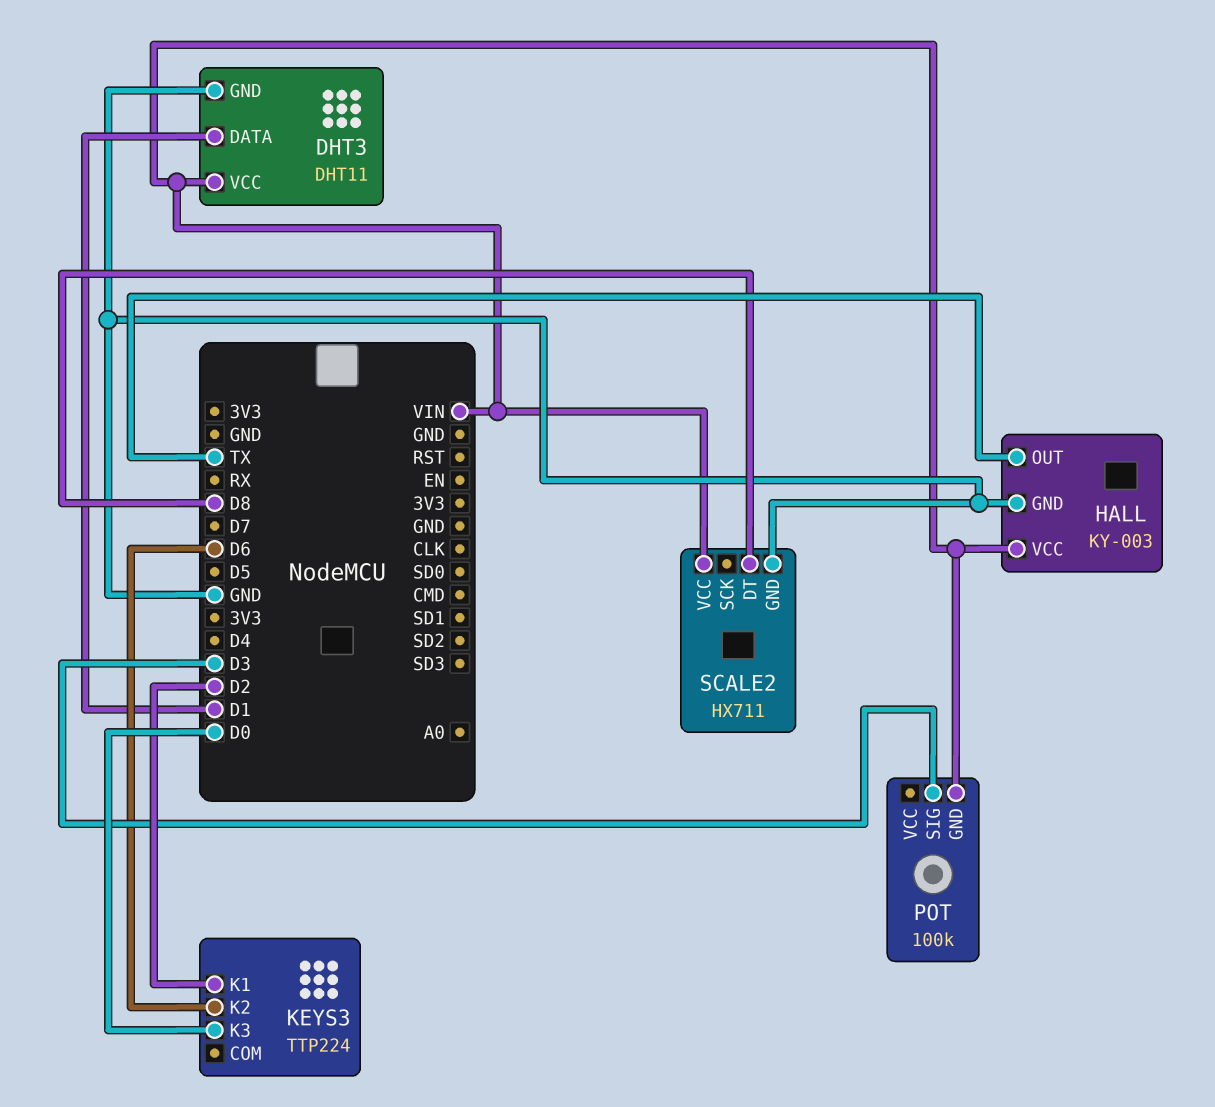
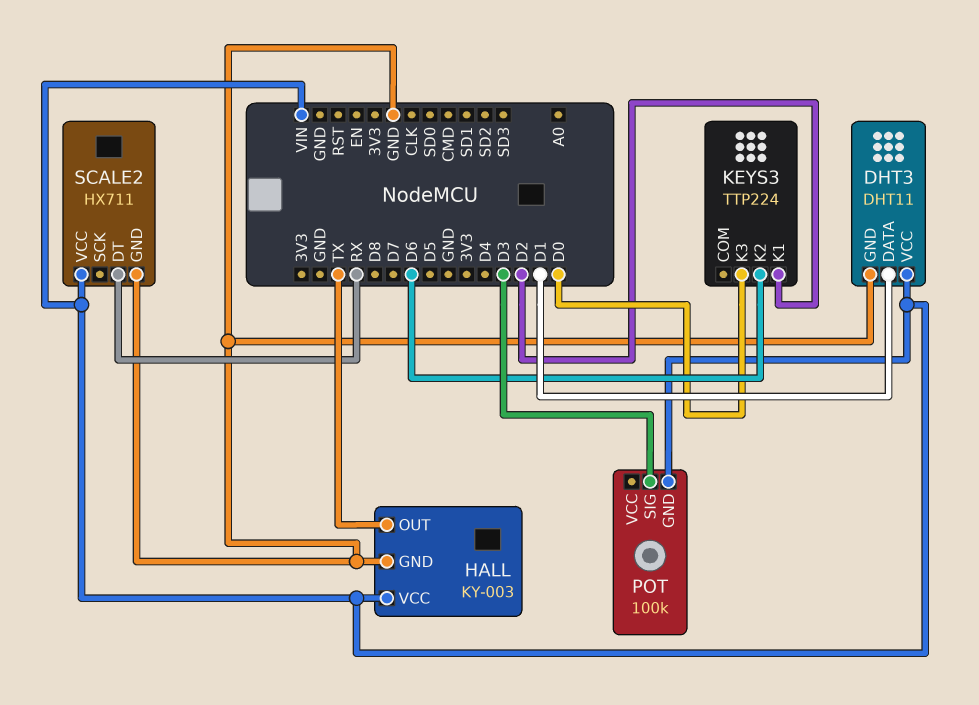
SCALE2 pin DT: D8 -> RX

